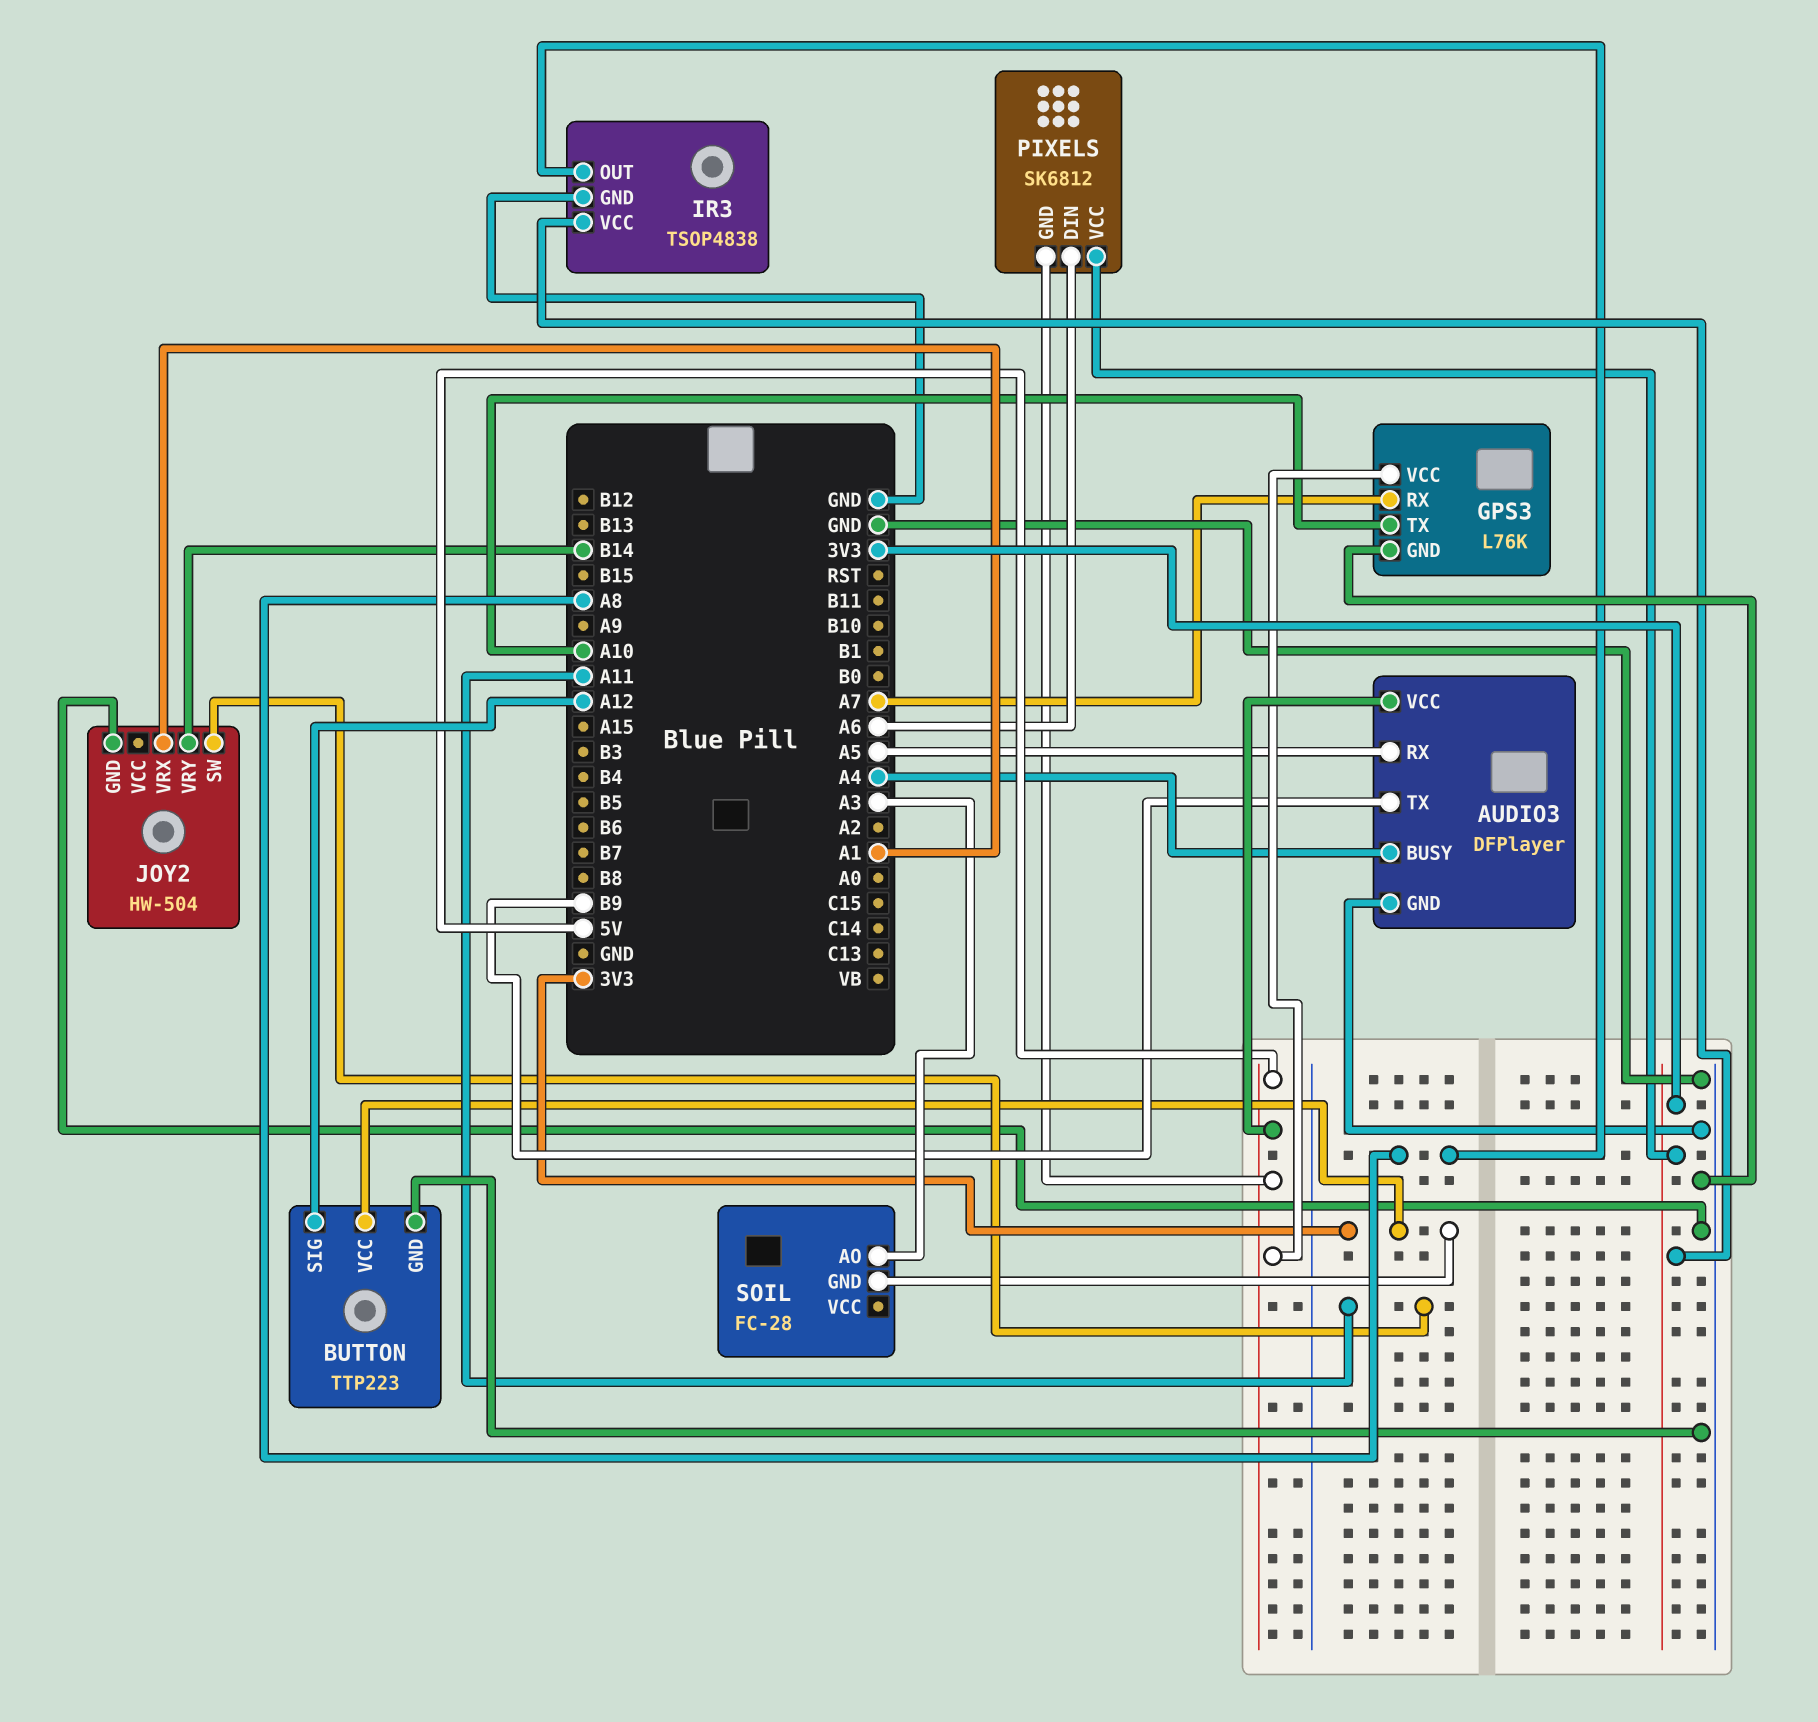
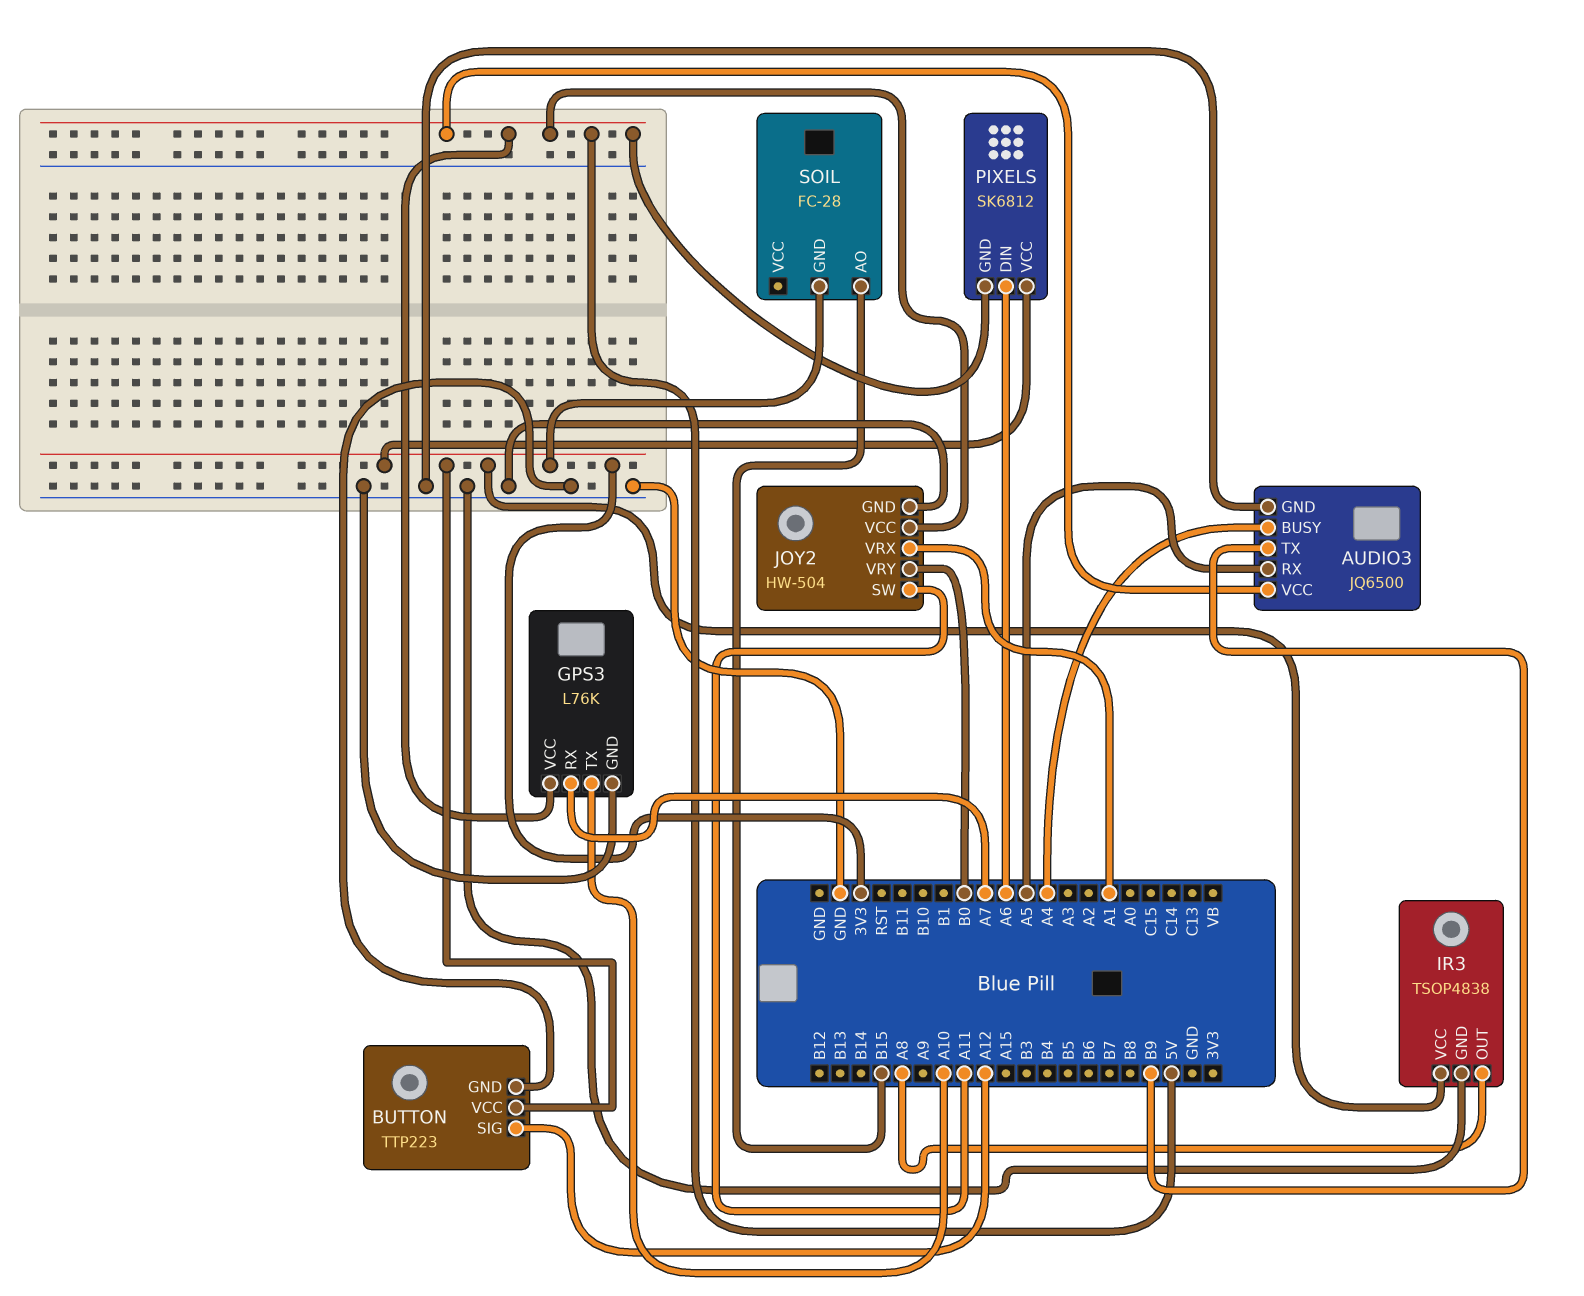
AUDIO3: DFPlayer -> JQ6500
JOY2 pin VCC: none -> 5V
JOY2 pin VRY: B14 -> B0
SOIL pin AO: A3 -> B15

